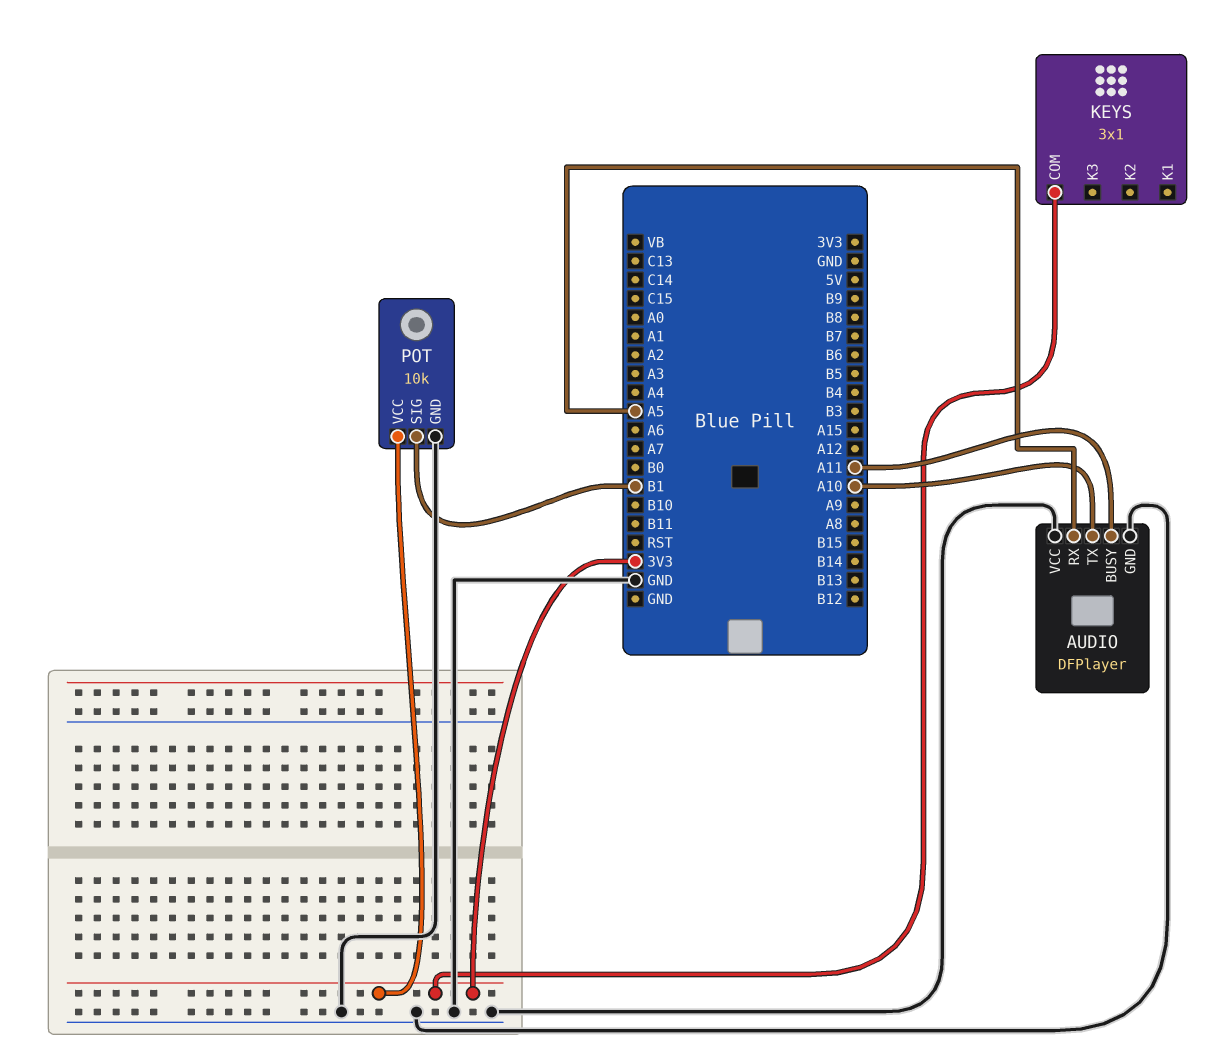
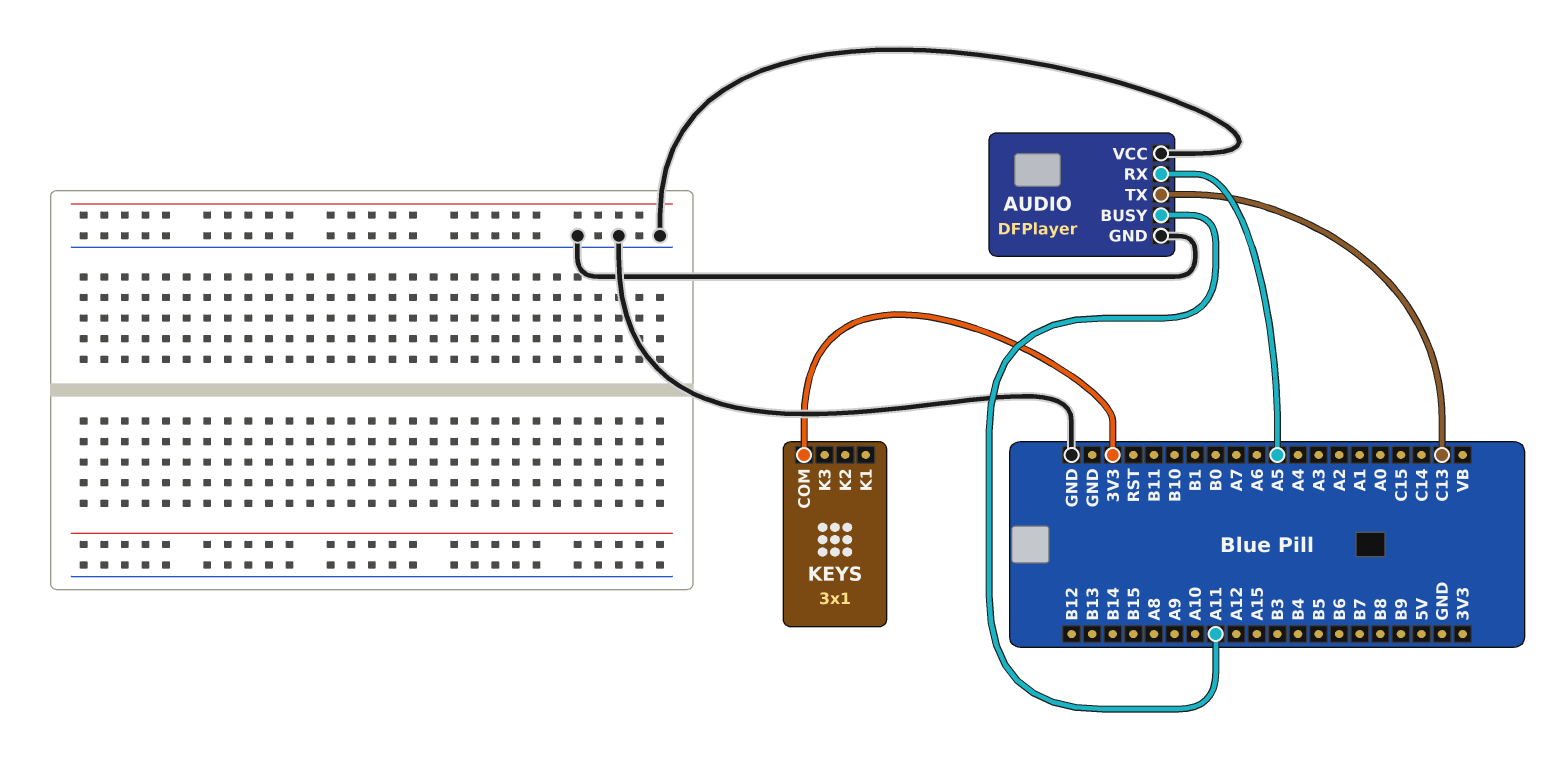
AUDIO pin TX: A10 -> C13
POT: 10k -> none
POT pin GND: GND -> none
POT pin SIG: B1 -> none
POT pin VCC: 3V3 -> none

